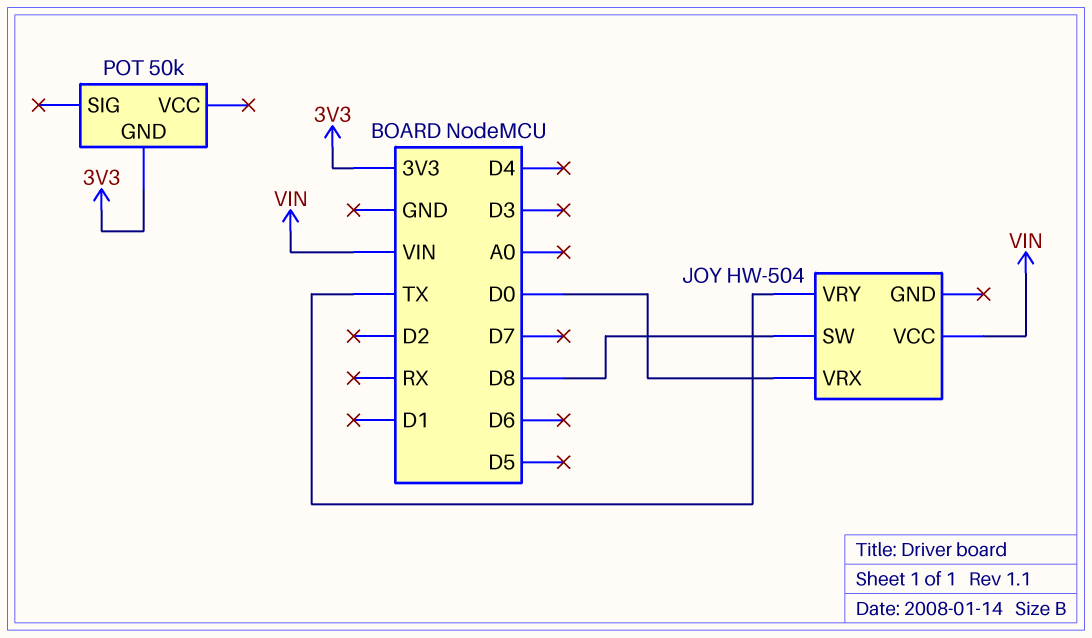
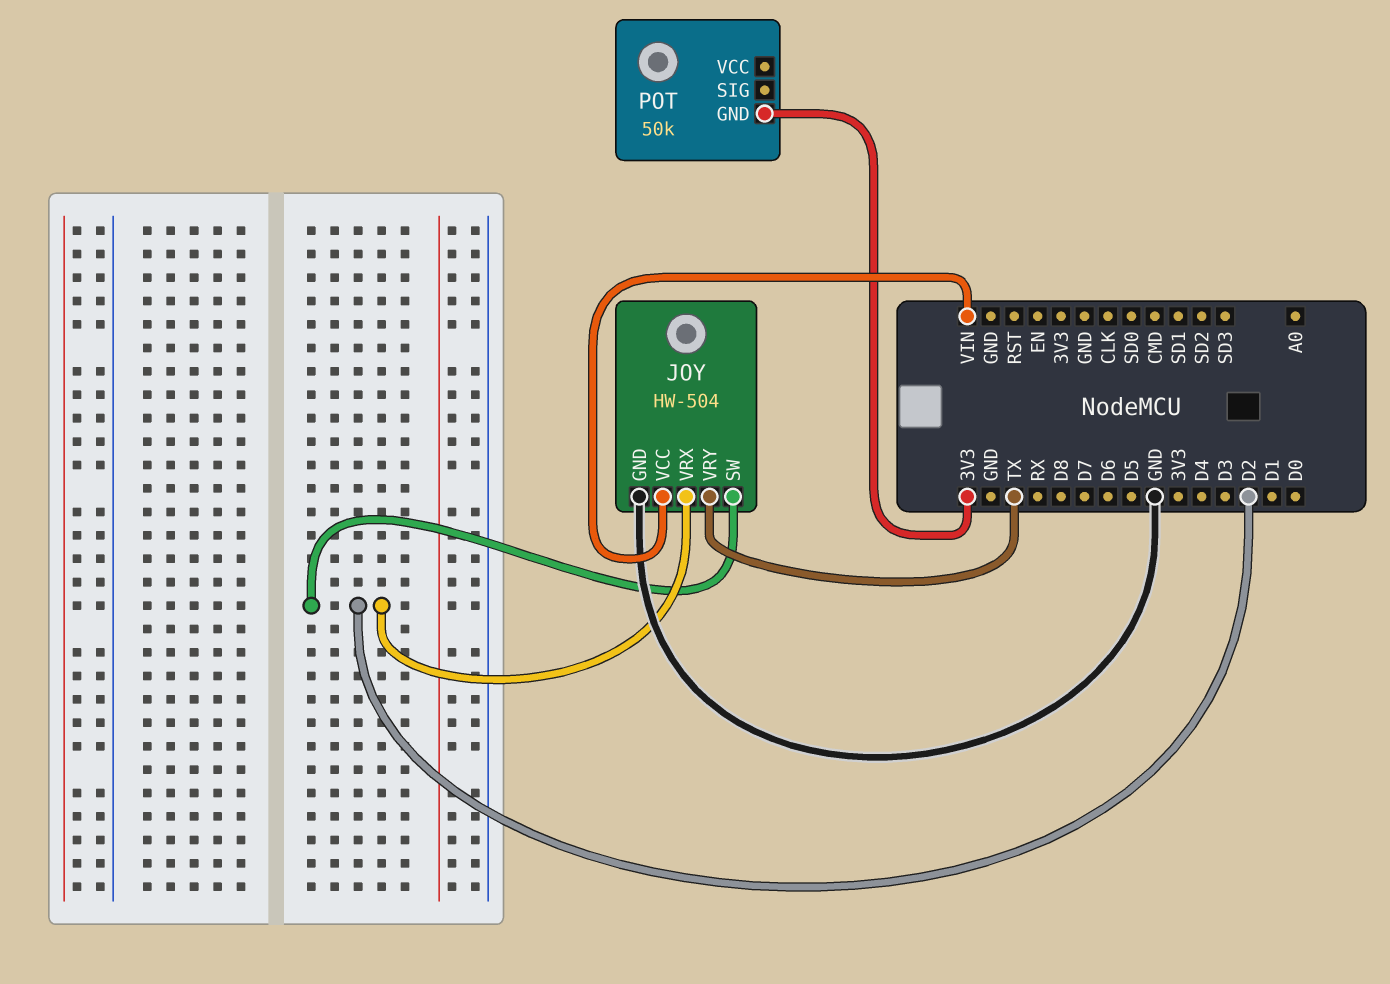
JOY pin GND: none -> GND
JOY pin SW: D8 -> D2
JOY pin VRX: D0 -> D2

